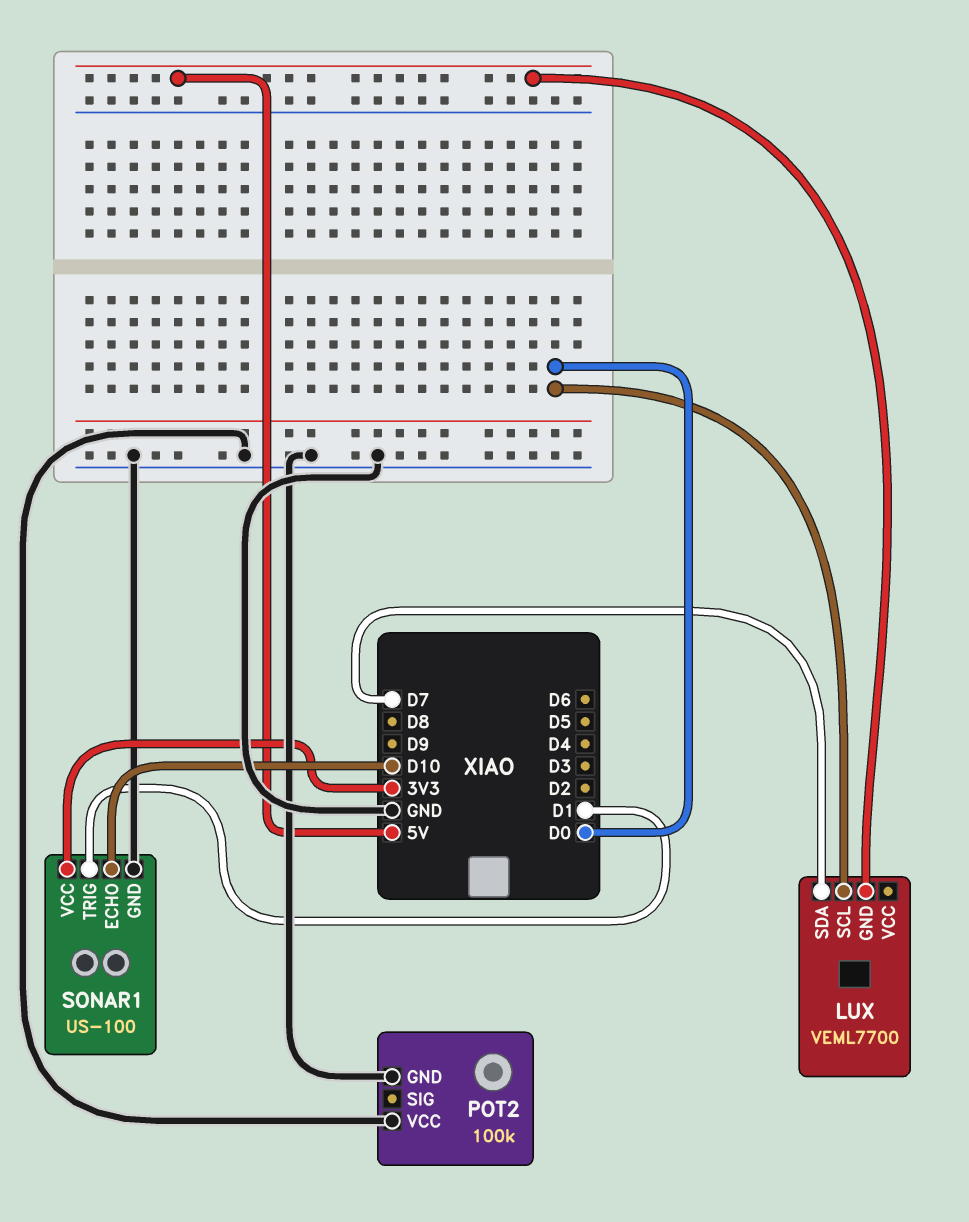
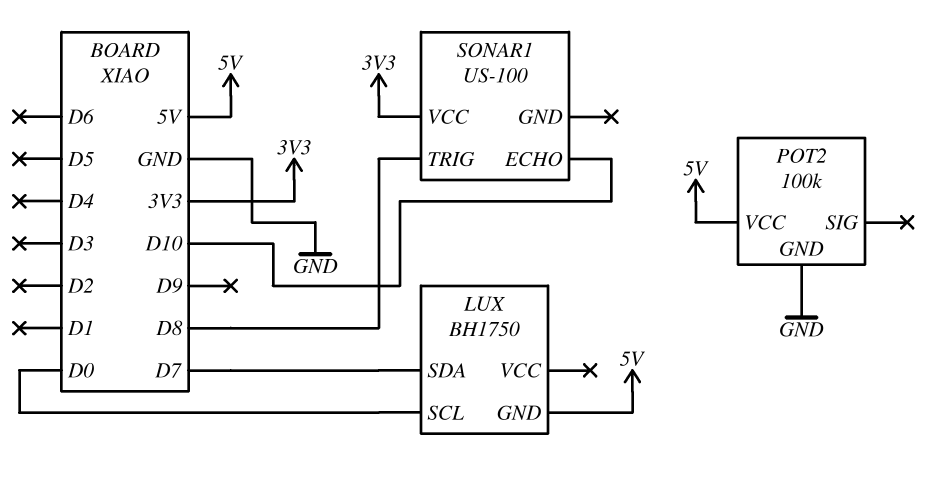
LUX: VEML7700 -> BH1750
POT2 pin VCC: GND -> 5V
SONAR1 pin GND: GND -> none
SONAR1 pin TRIG: D1 -> D8

